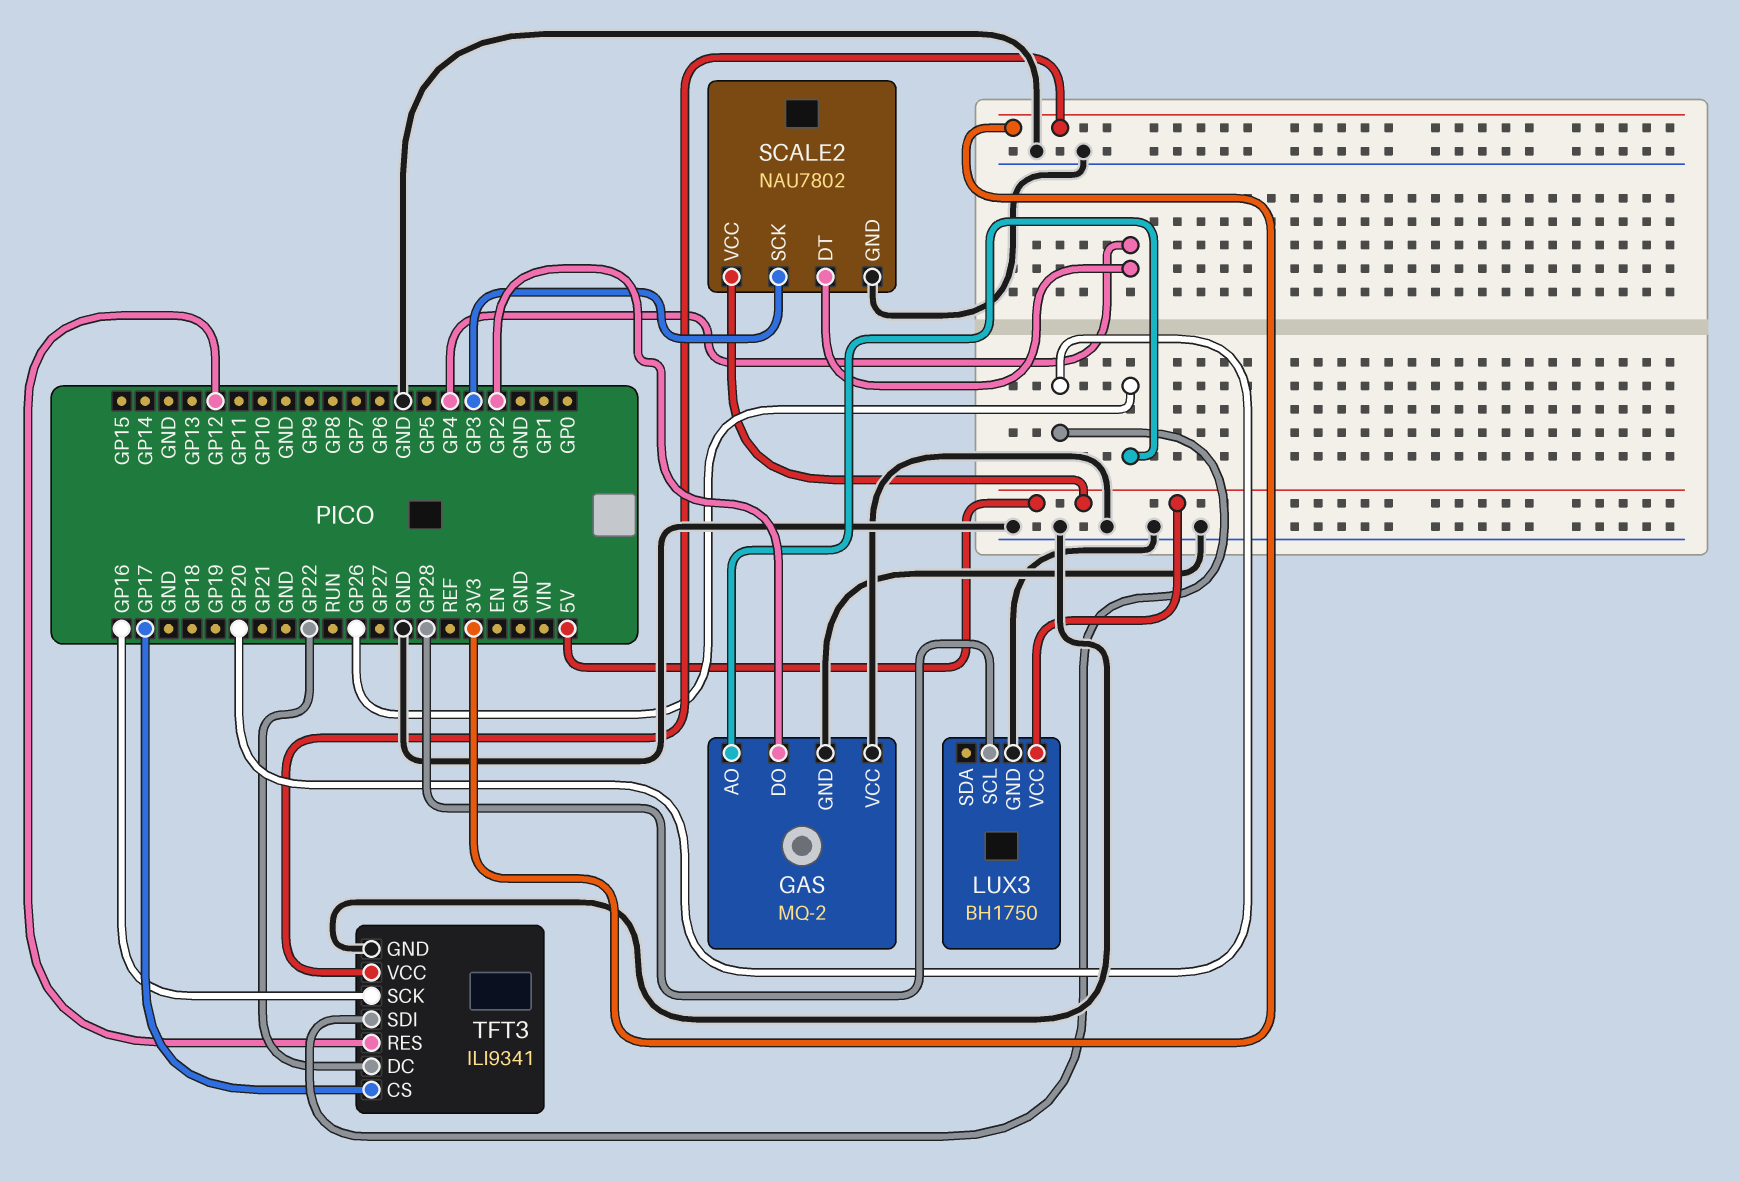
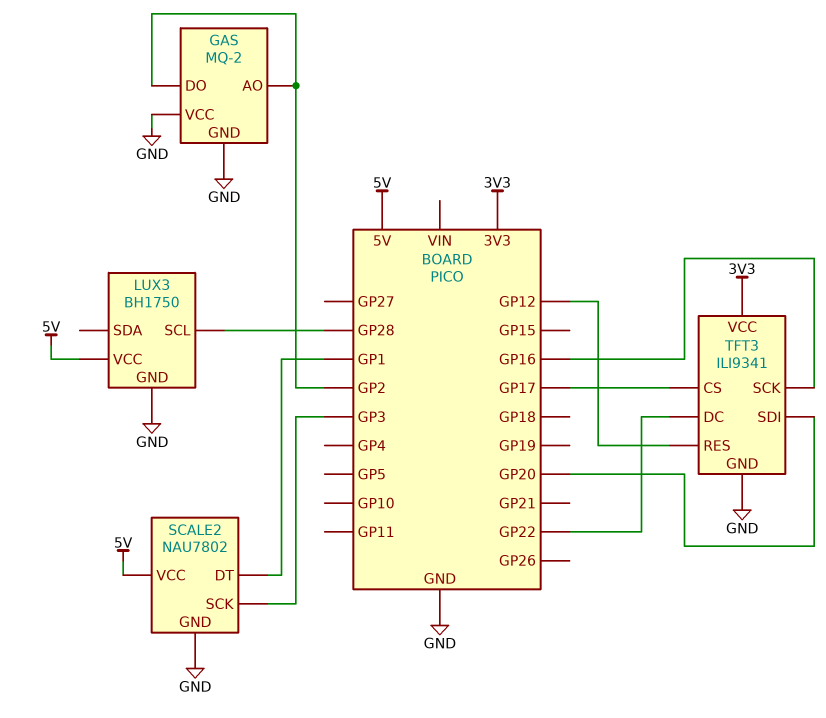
GAS pin AO: GP26 -> GP2
SCALE2 pin DT: GP4 -> GP1

